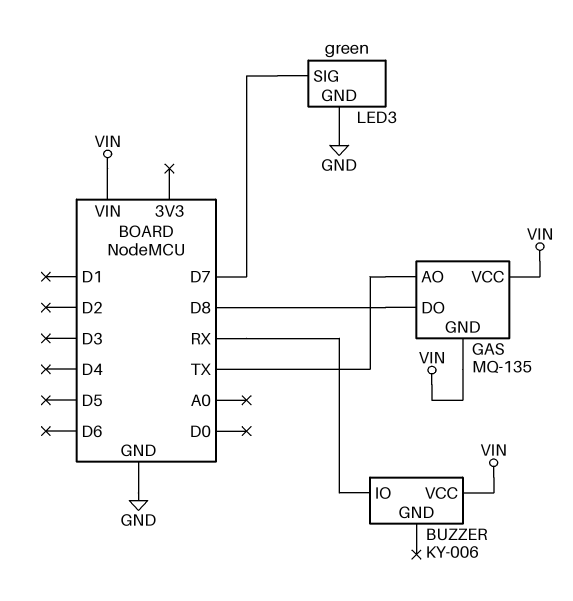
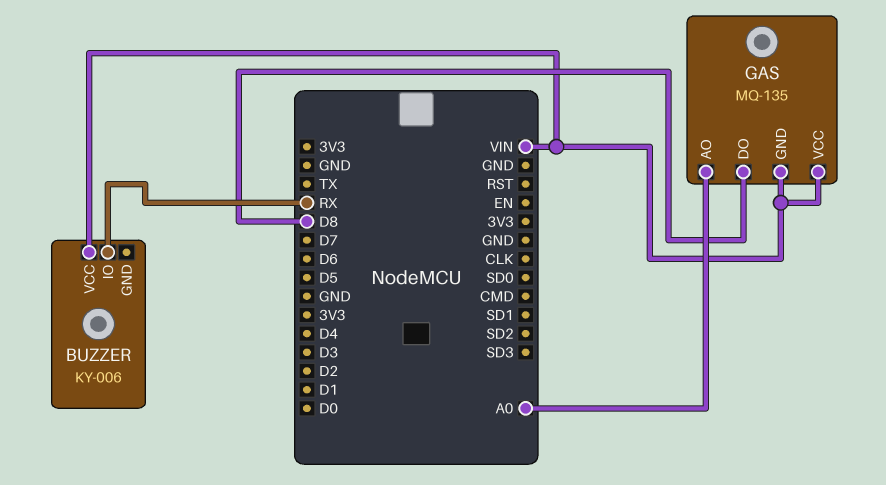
GAS pin AO: TX -> A0
LED3: green -> none
LED3 pin GND: GND -> none
LED3 pin SIG: D7 -> none

